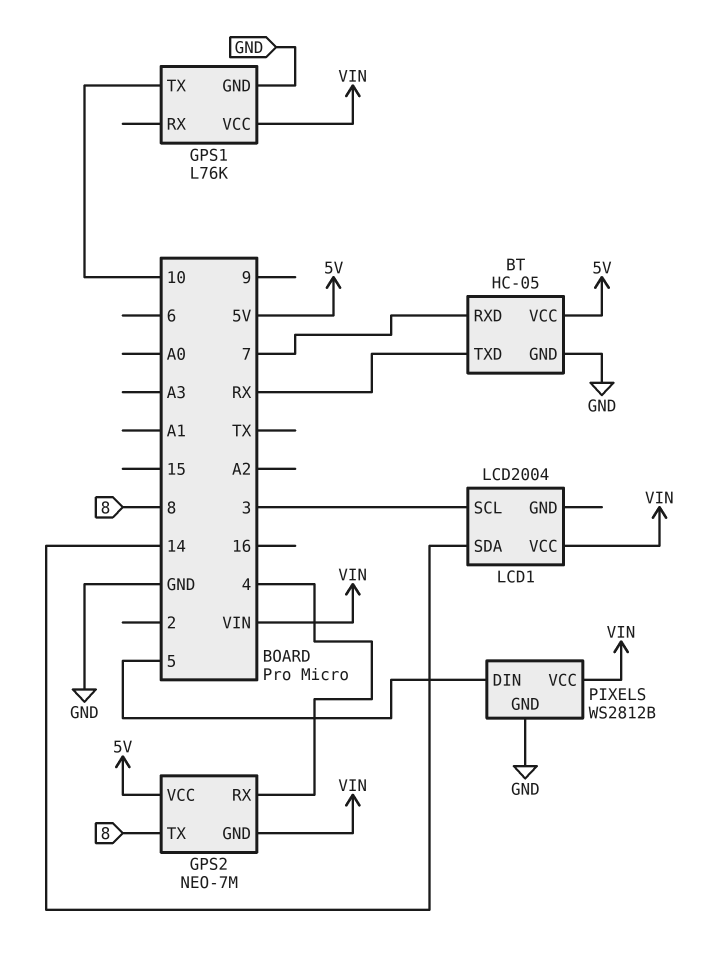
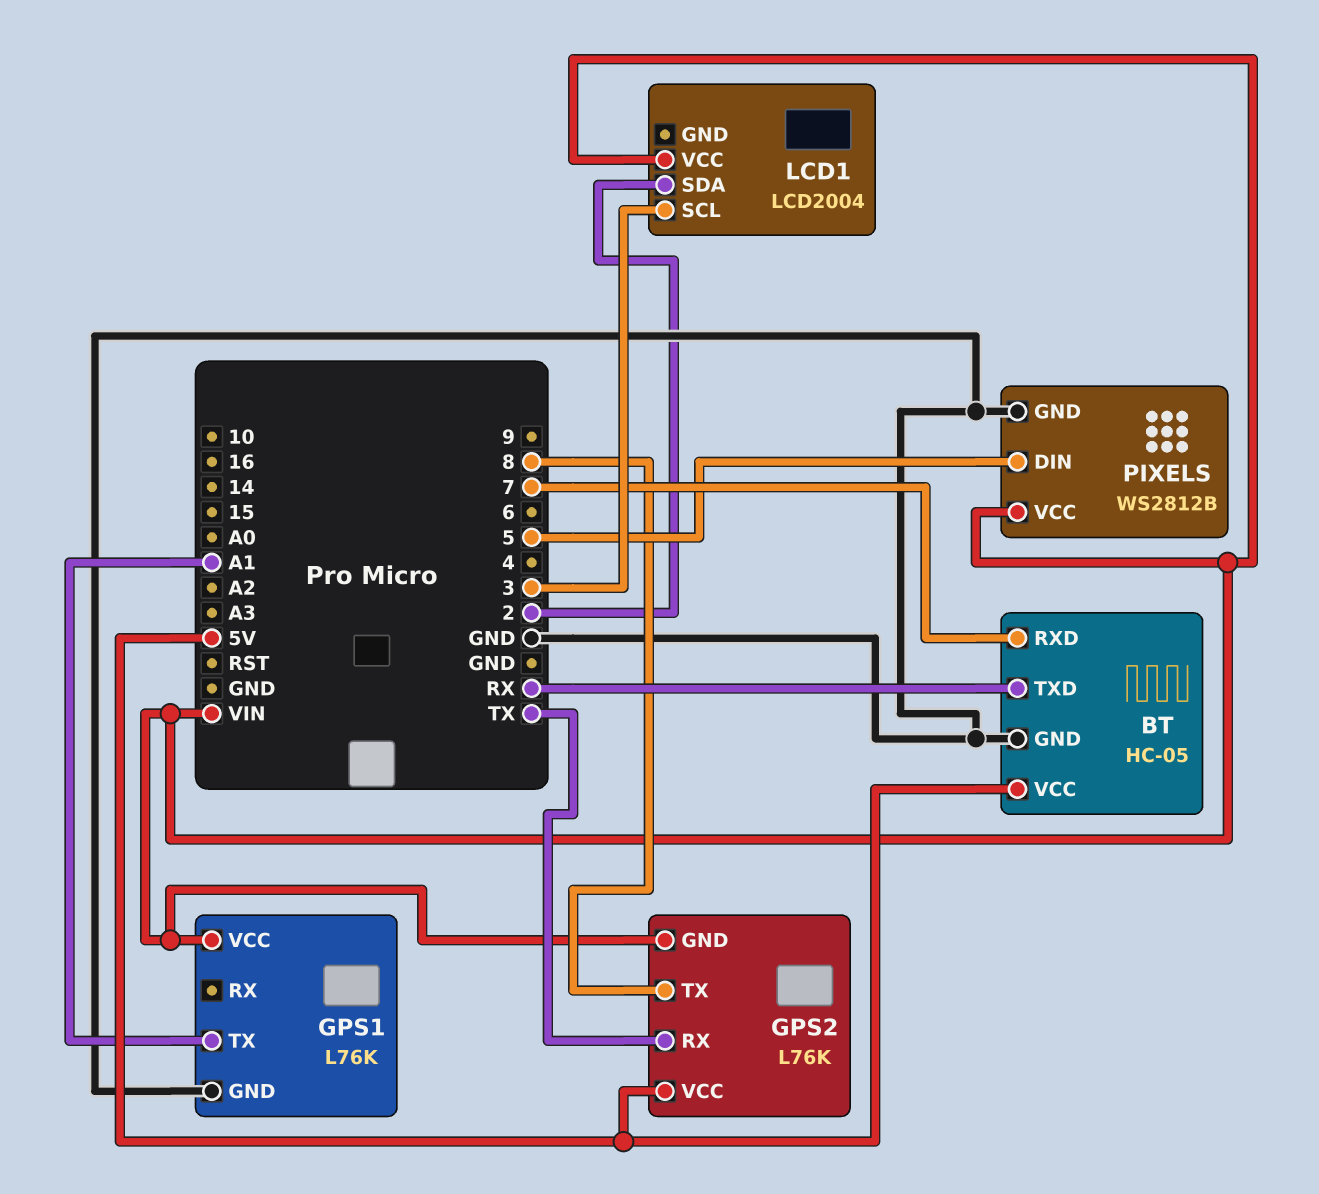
GPS1 pin TX: 10 -> A1
GPS2: NEO-7M -> L76K
GPS2 pin RX: 4 -> TX
LCD1 pin SDA: 14 -> 2

